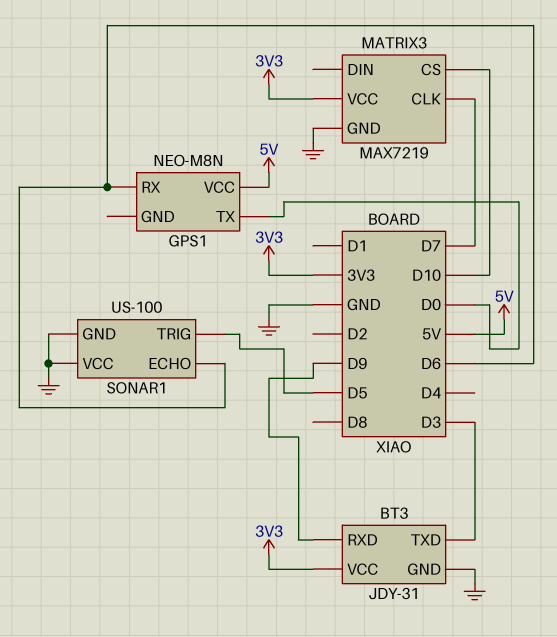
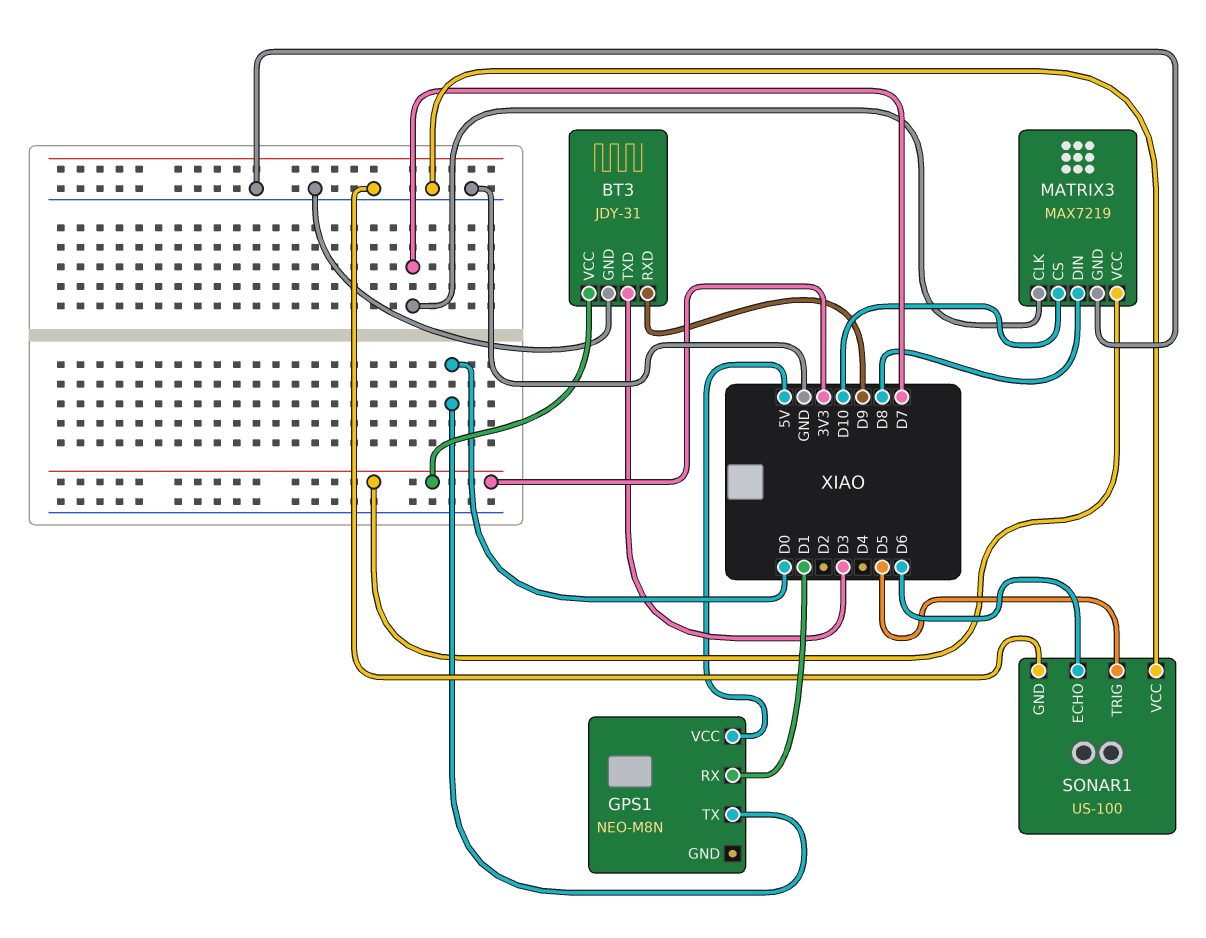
GPS1 pin RX: D6 -> D1
MATRIX3 pin DIN: none -> D8

